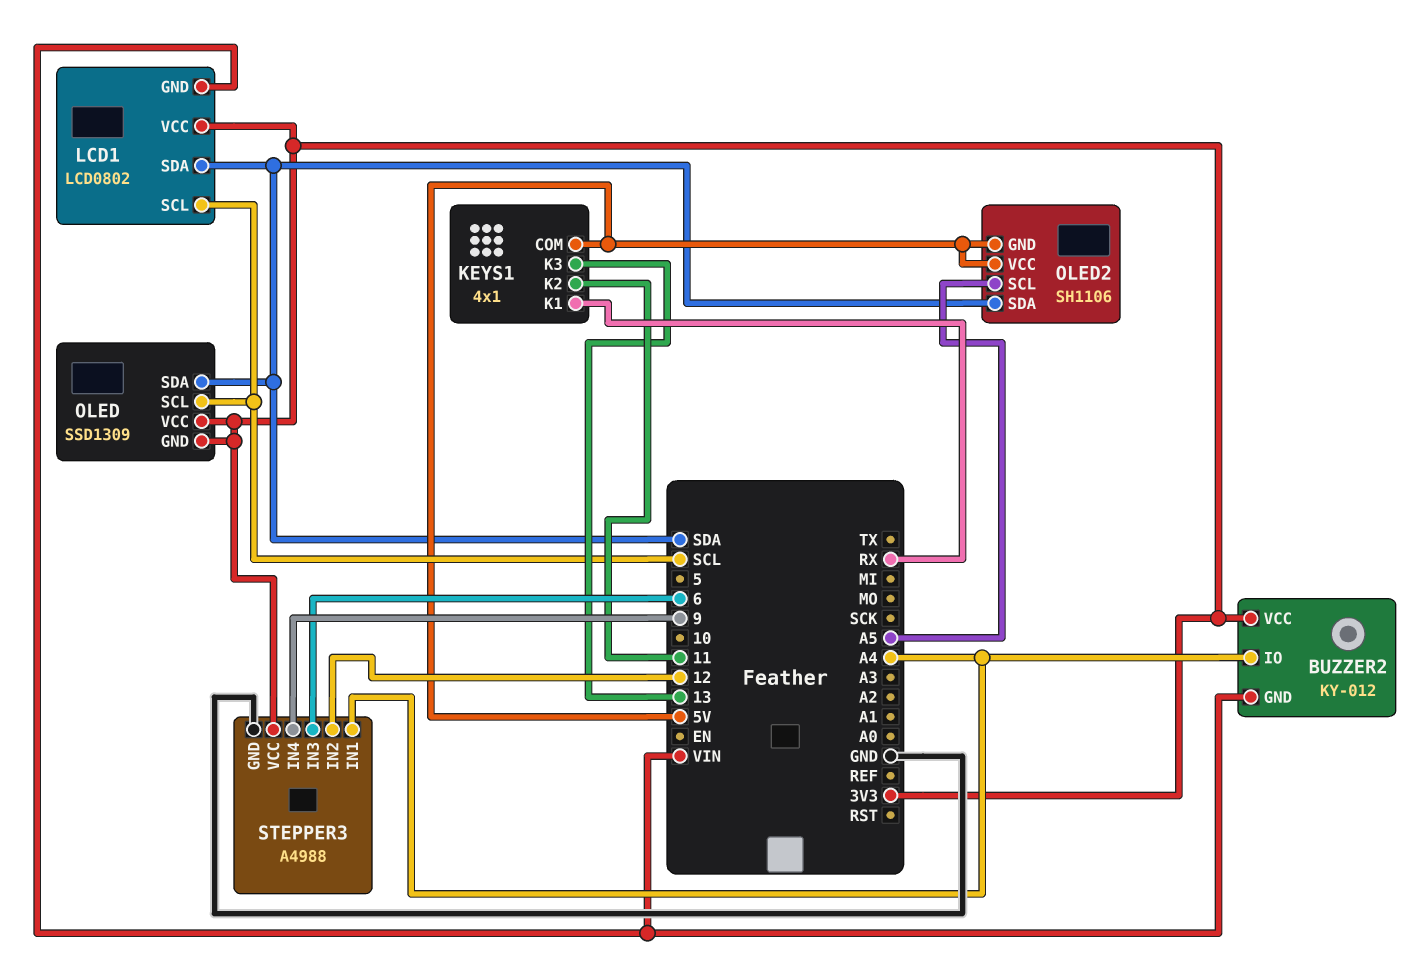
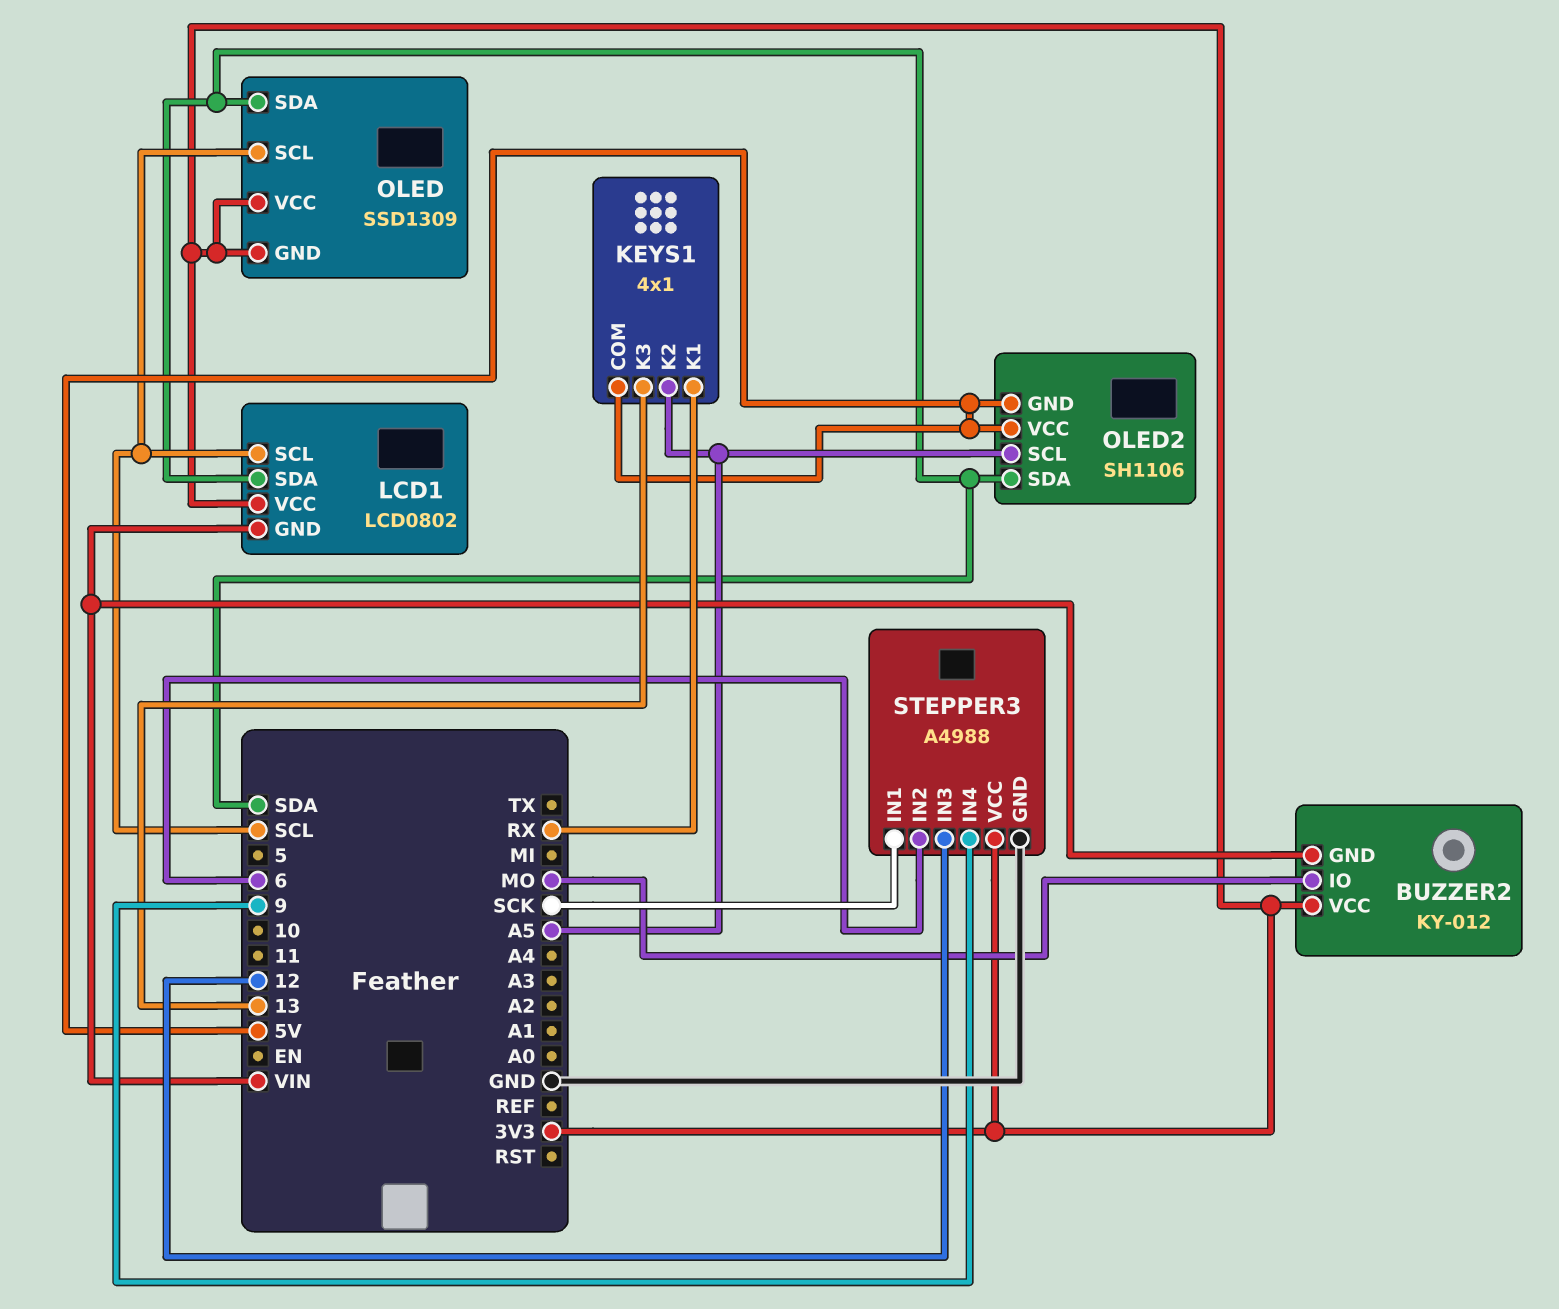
BUZZER2 pin IO: A4 -> MO
KEYS1 pin K2: 11 -> A5
STEPPER3 pin IN1: A4 -> SCK
STEPPER3 pin IN2: 12 -> 6
STEPPER3 pin IN3: 6 -> 12

